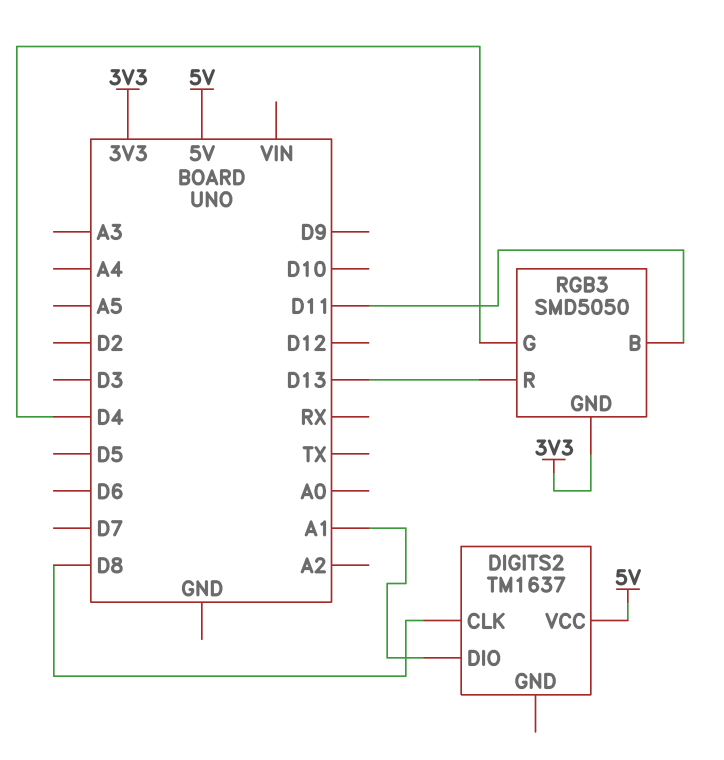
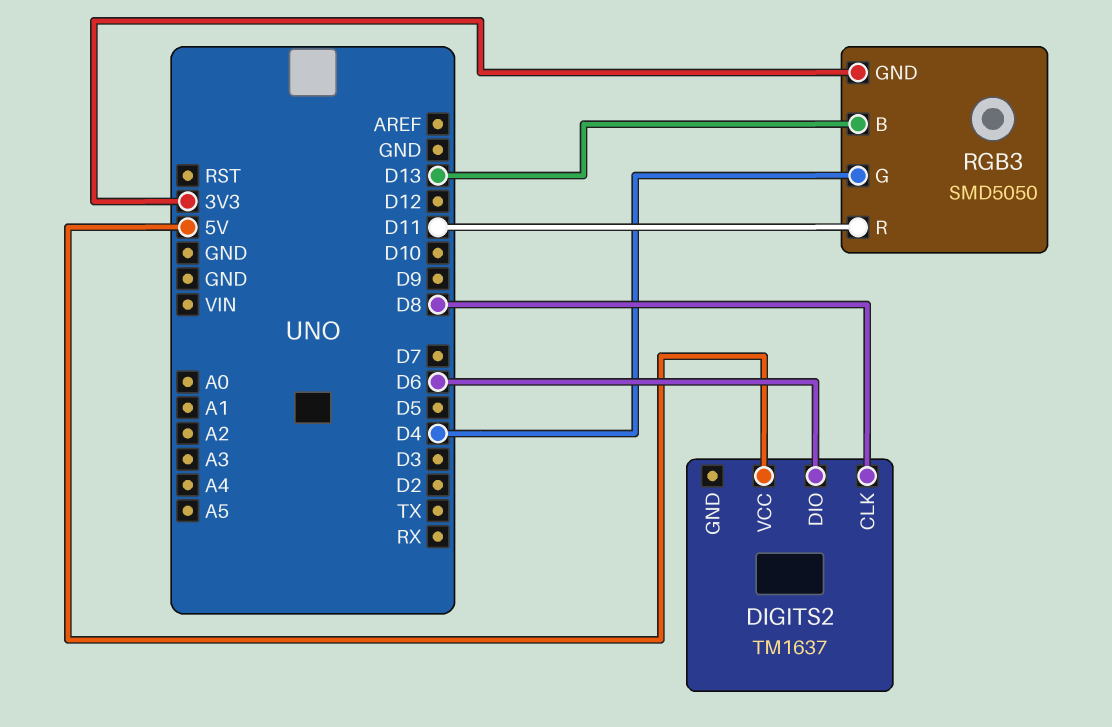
DIGITS2 pin DIO: A1 -> D6
RGB3 pin B: D11 -> D13
RGB3 pin R: D13 -> D11

